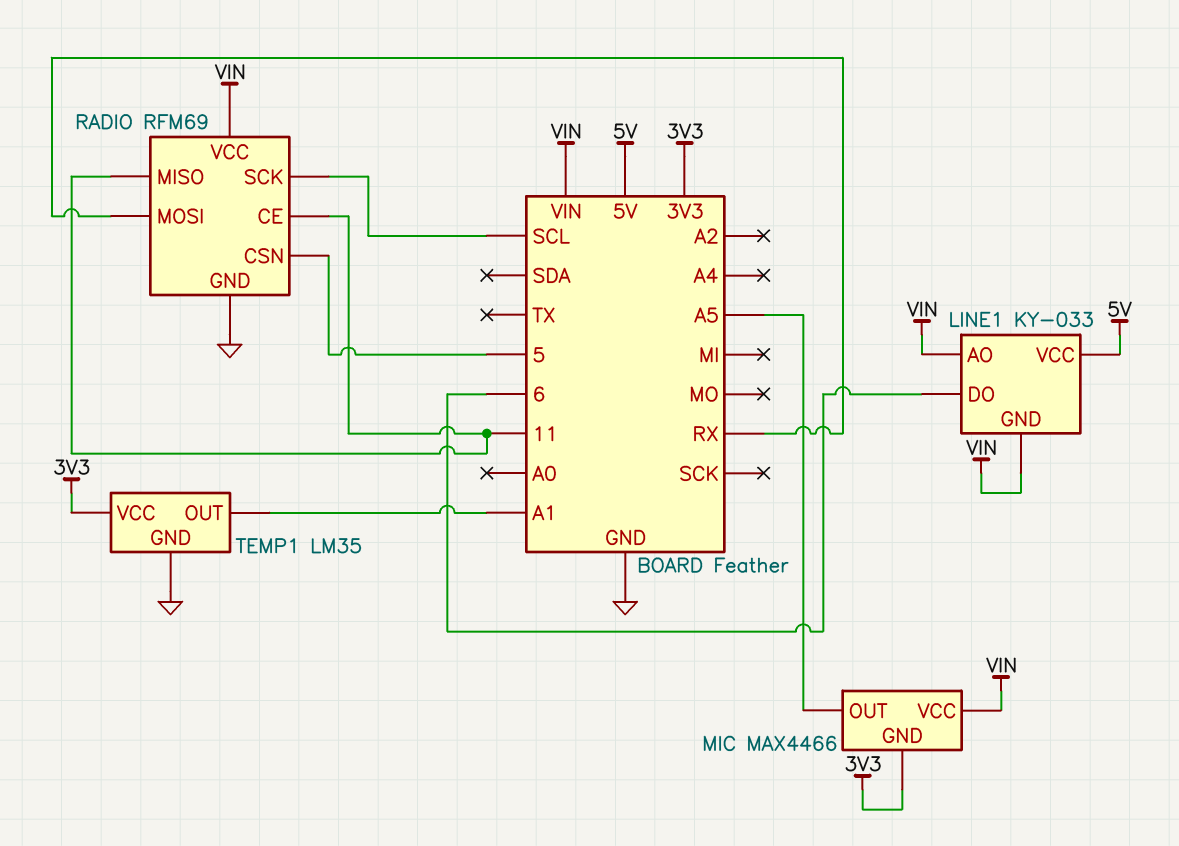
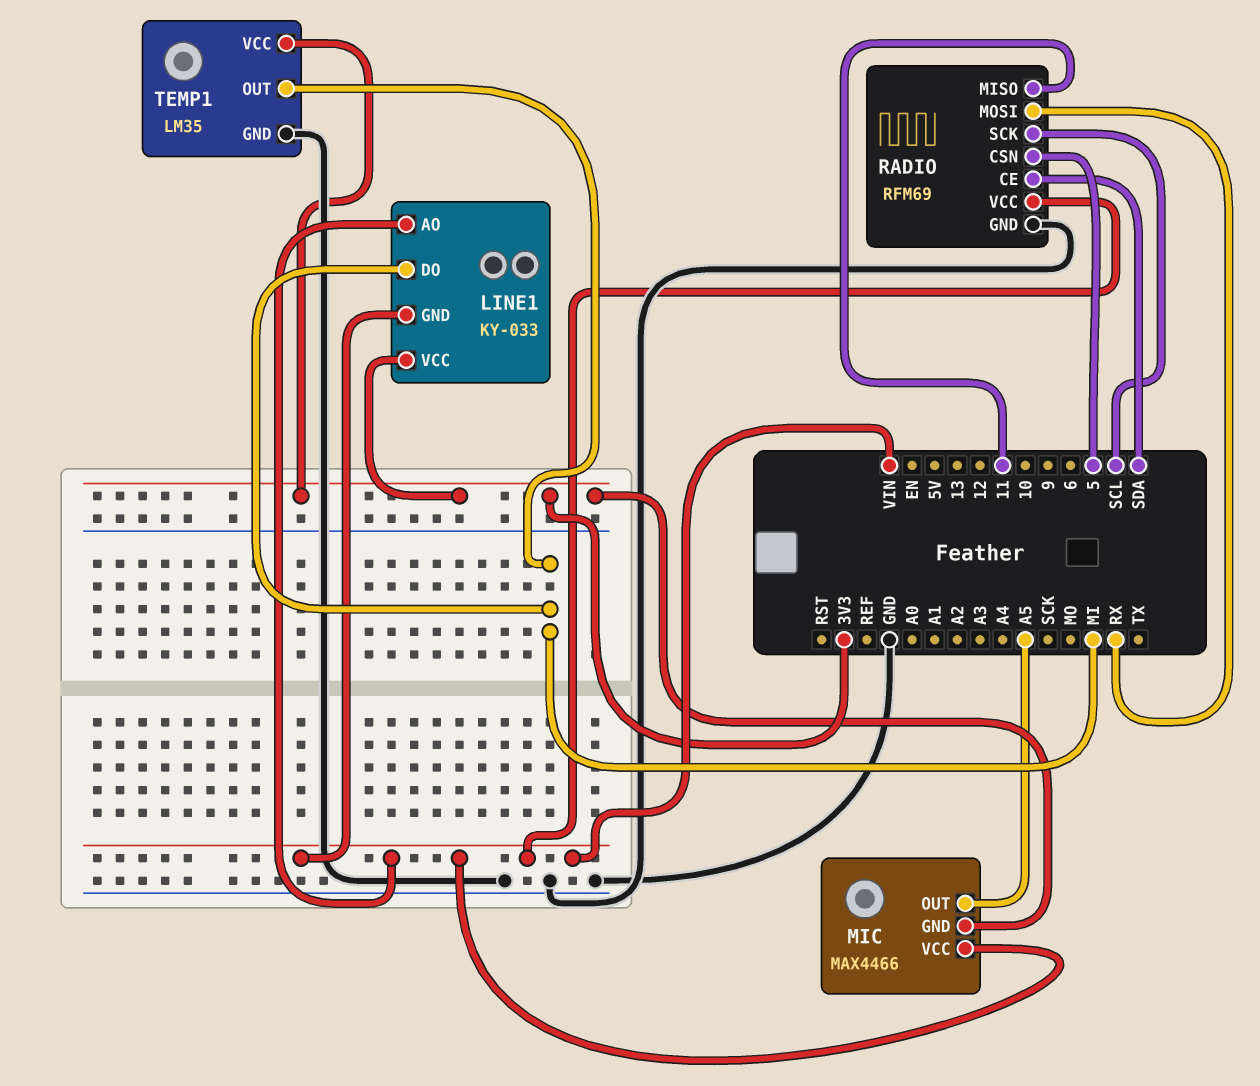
LINE1 pin DO: 6 -> MI
LINE1 pin VCC: 5V -> 3V3
RADIO pin CE: 11 -> SDA
TEMP1 pin OUT: A1 -> MI

